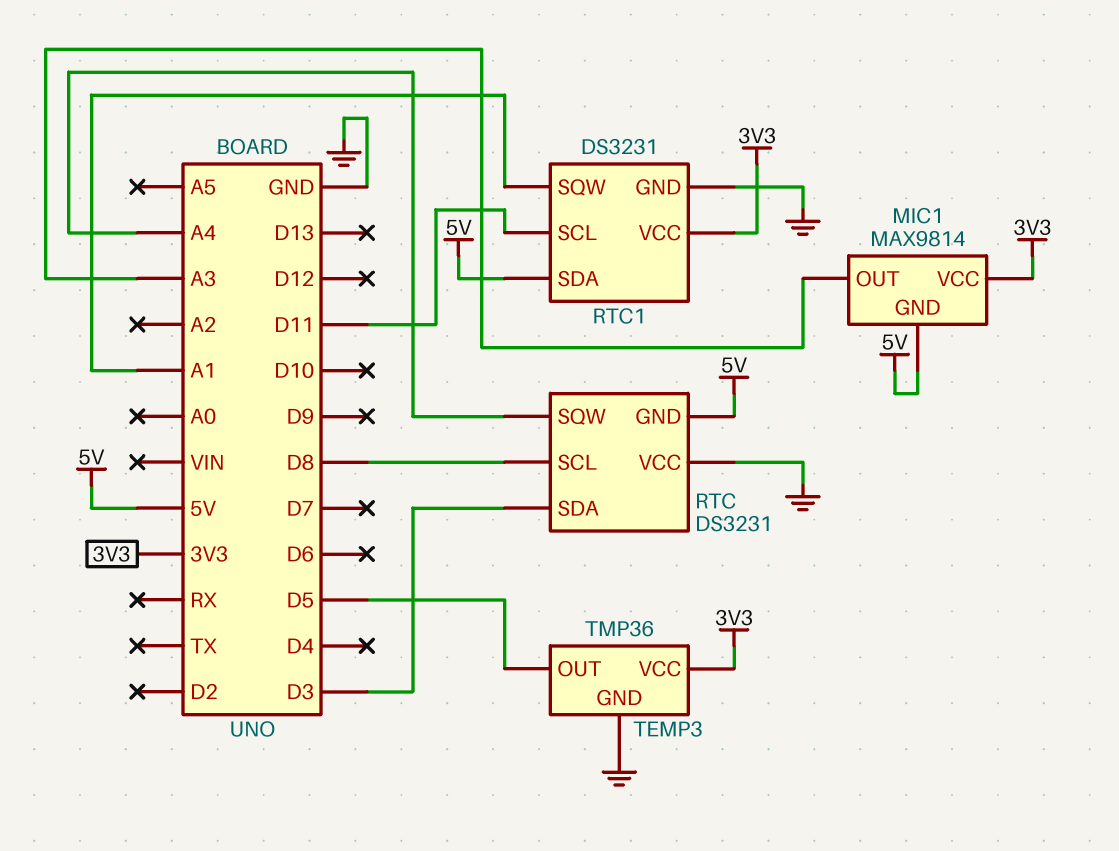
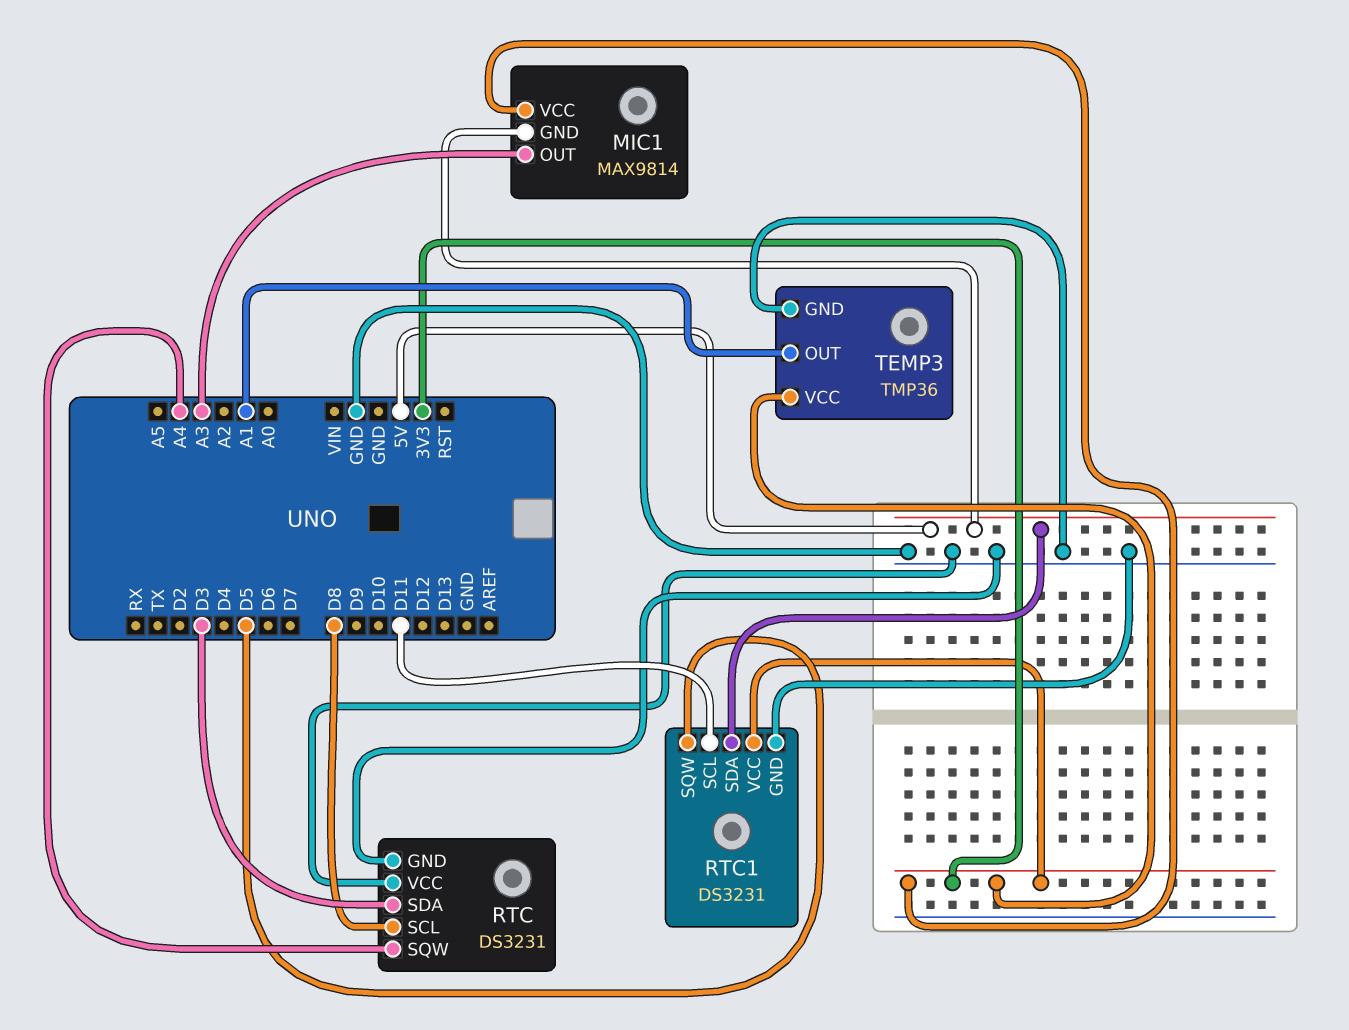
RTC pin GND: 5V -> GND
RTC1 pin SQW: A1 -> D5
TEMP3 pin OUT: D5 -> A1

